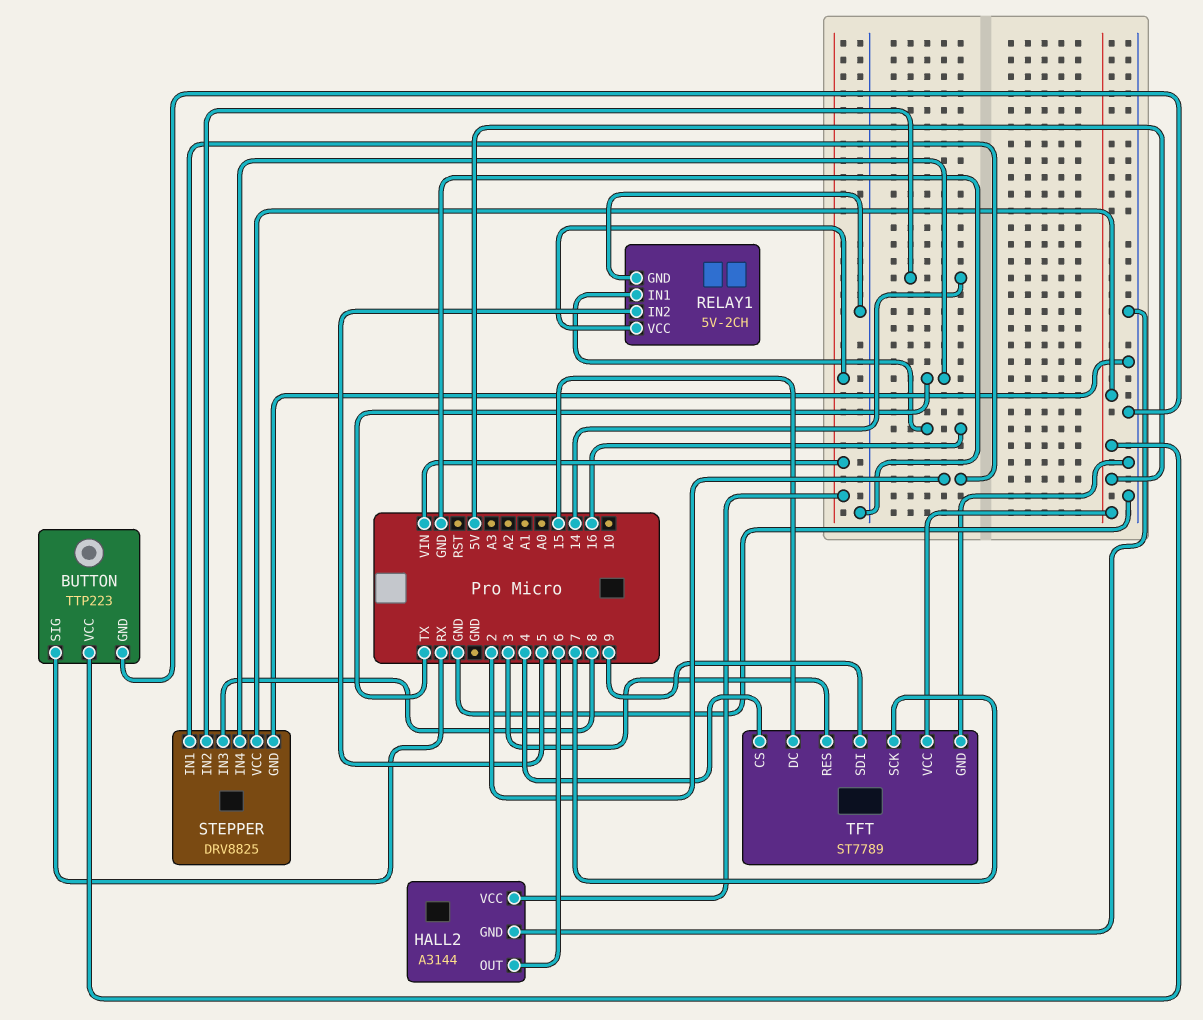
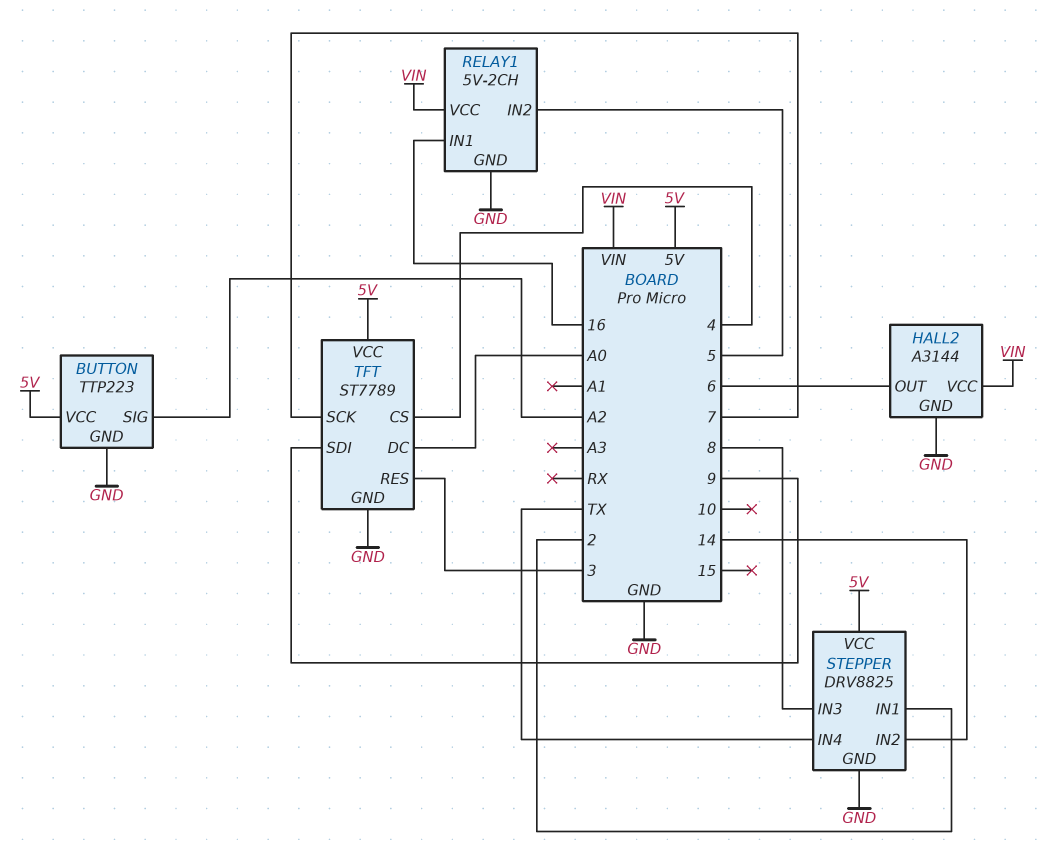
BUTTON pin SIG: RX -> A2
TFT pin DC: 15 -> A0

